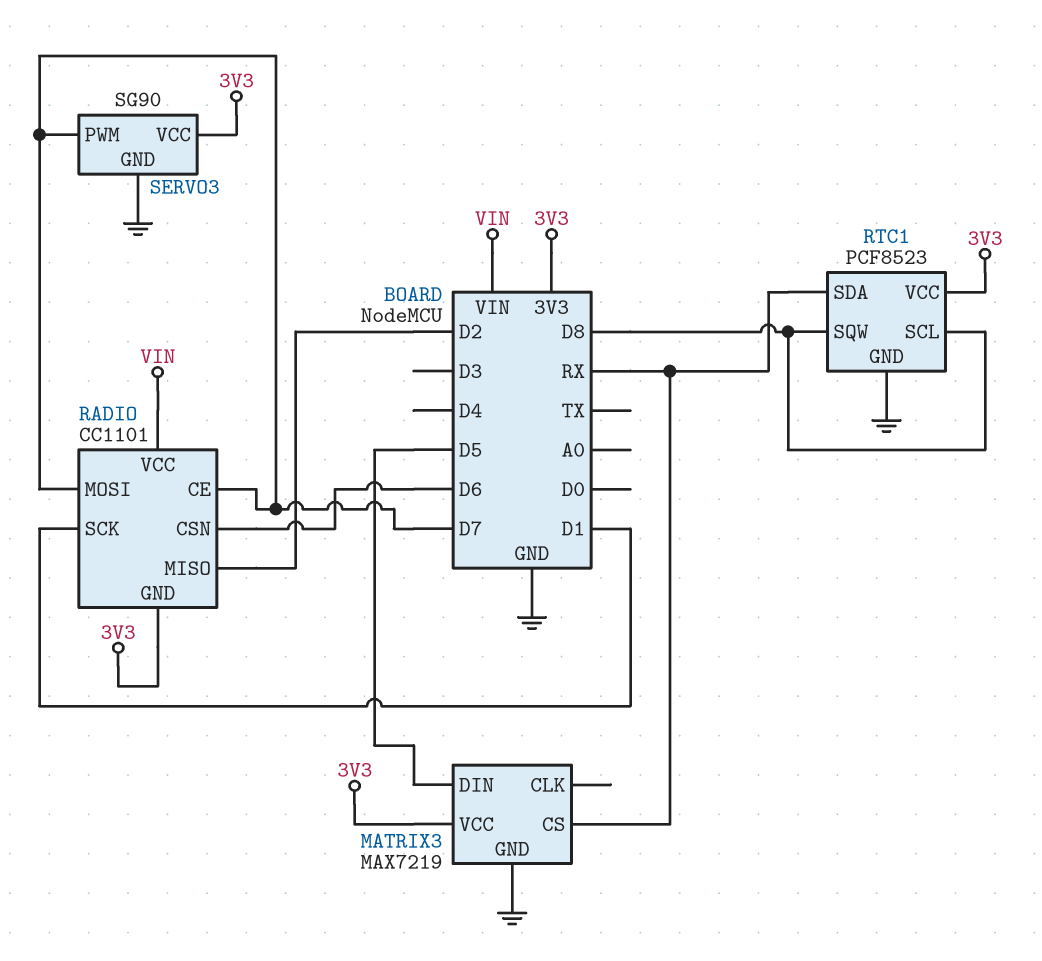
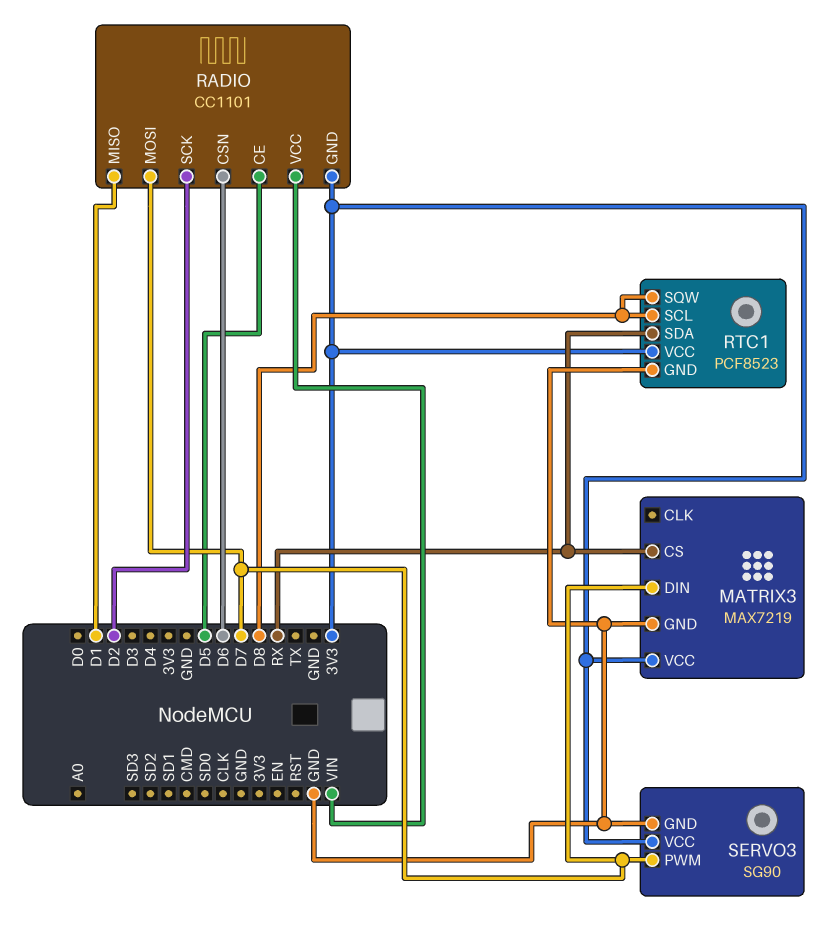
MATRIX3 pin DIN: D5 -> D7
RADIO pin CE: D7 -> D5
RADIO pin MISO: D2 -> D1
RADIO pin SCK: D1 -> D2

